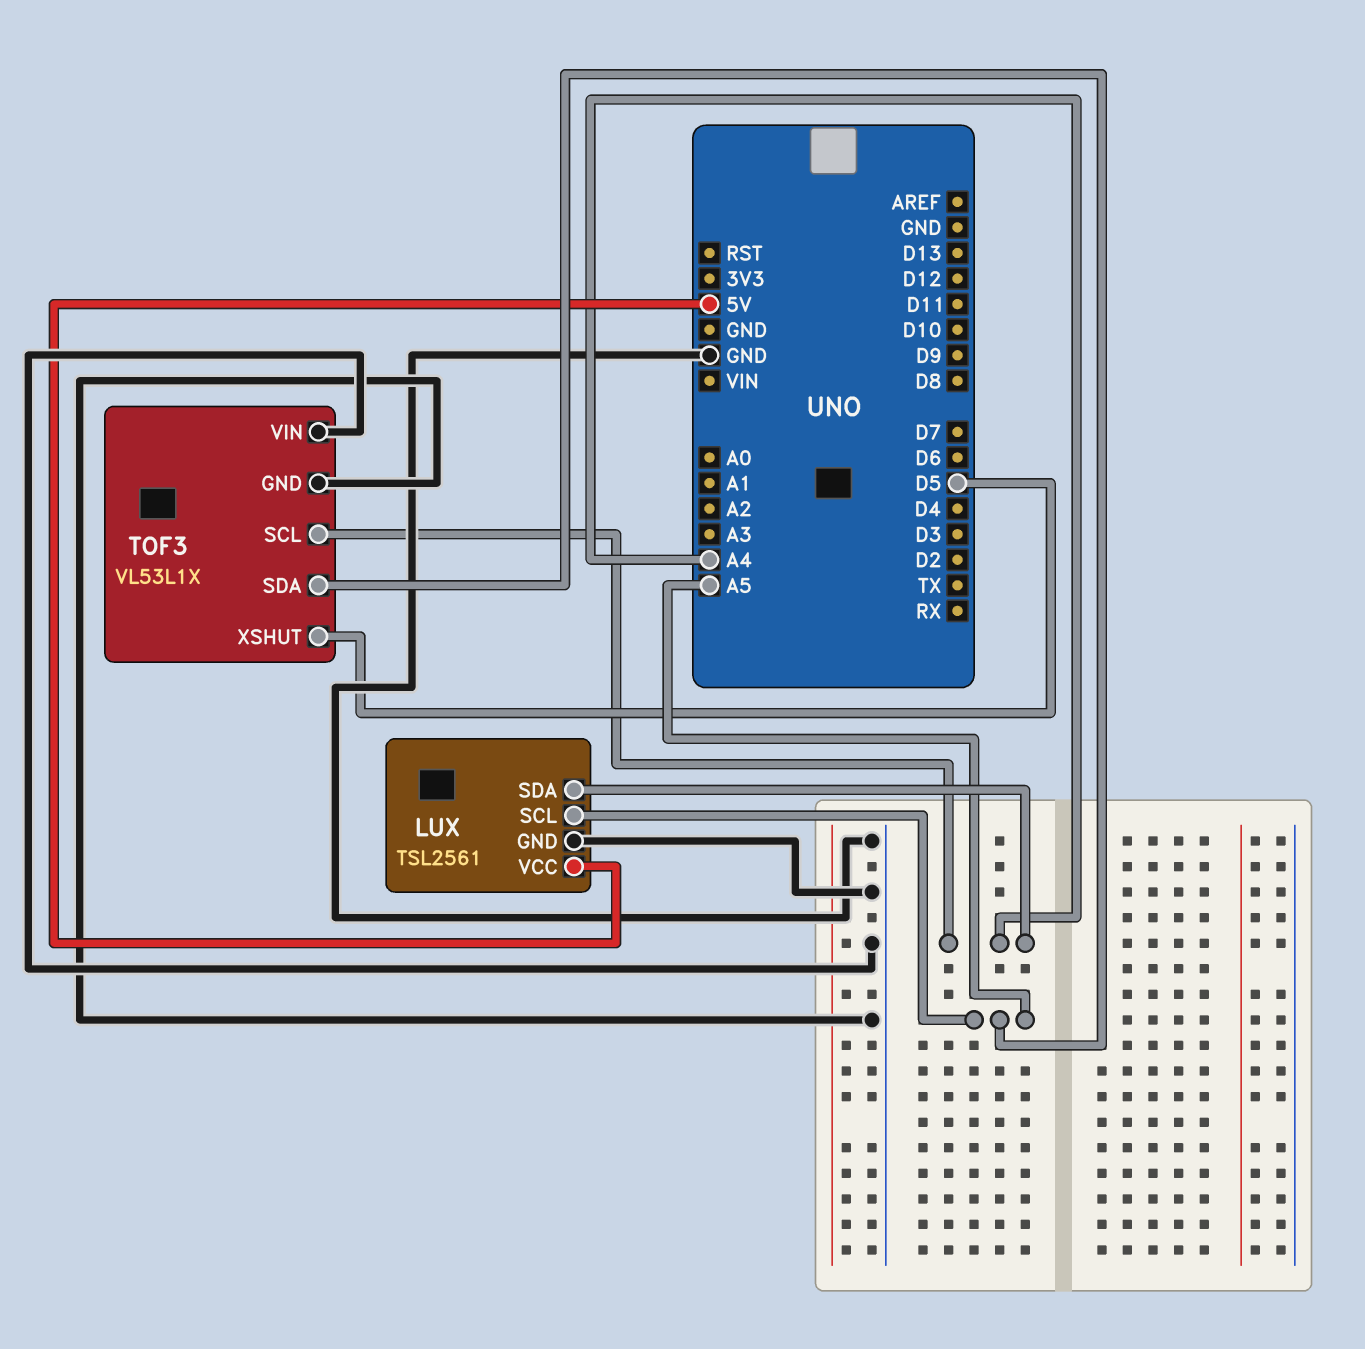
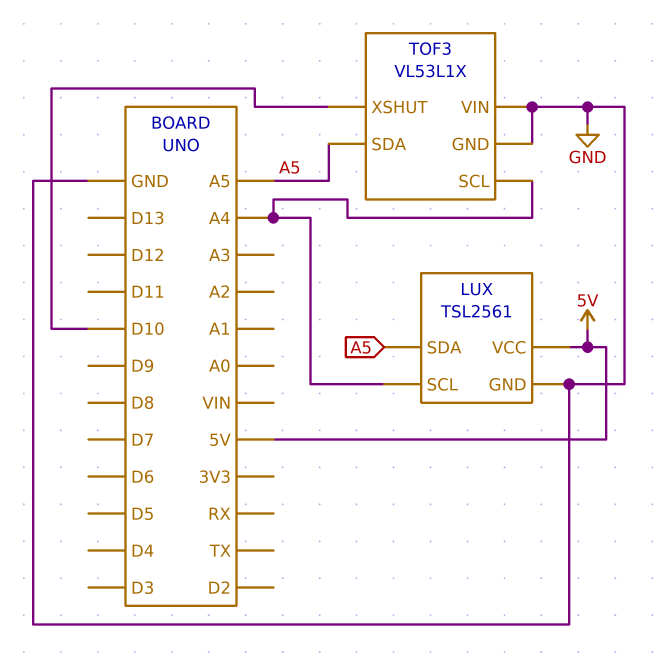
LUX pin SCL: A5 -> A4
LUX pin SDA: A4 -> A5
TOF3 pin XSHUT: D5 -> D10

